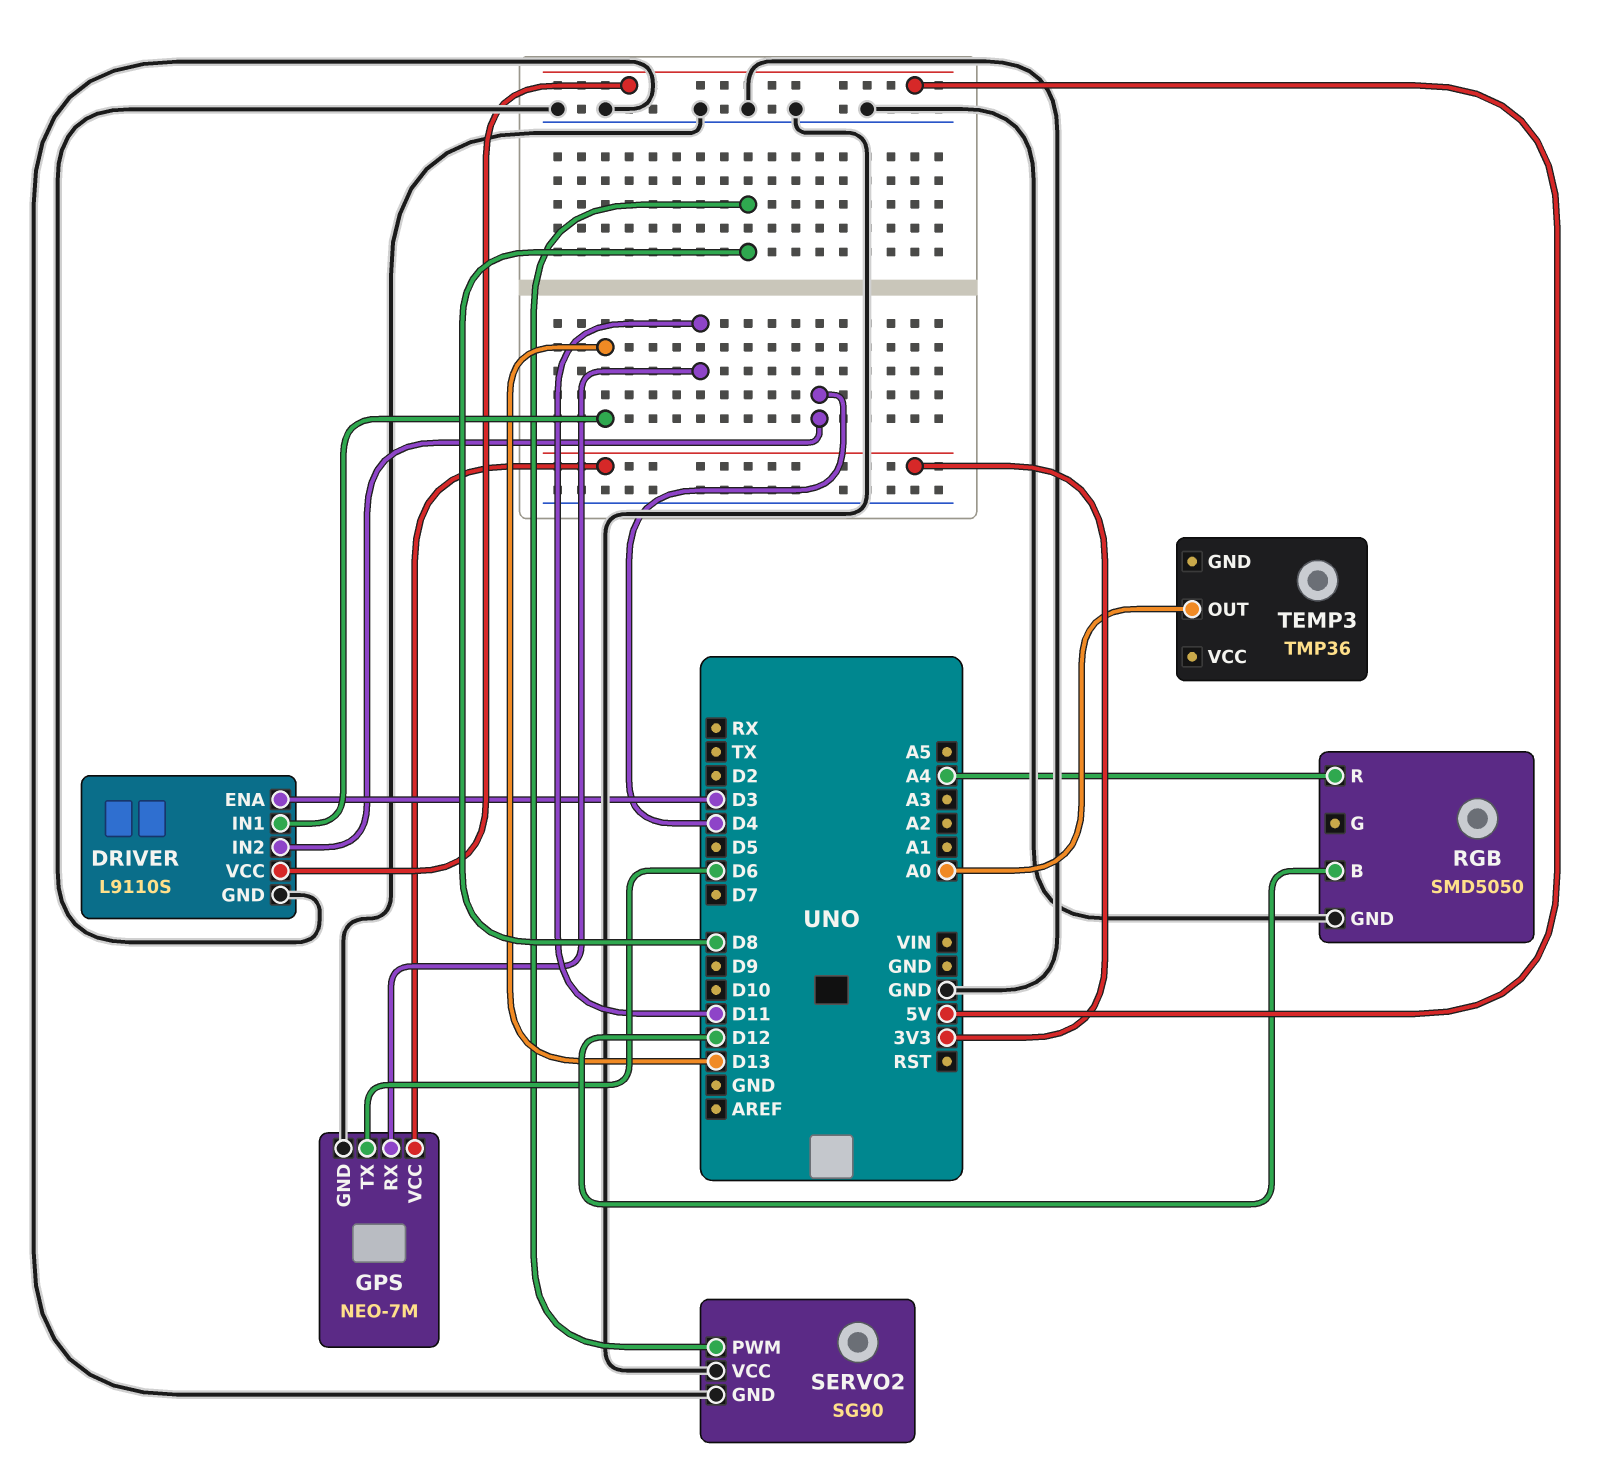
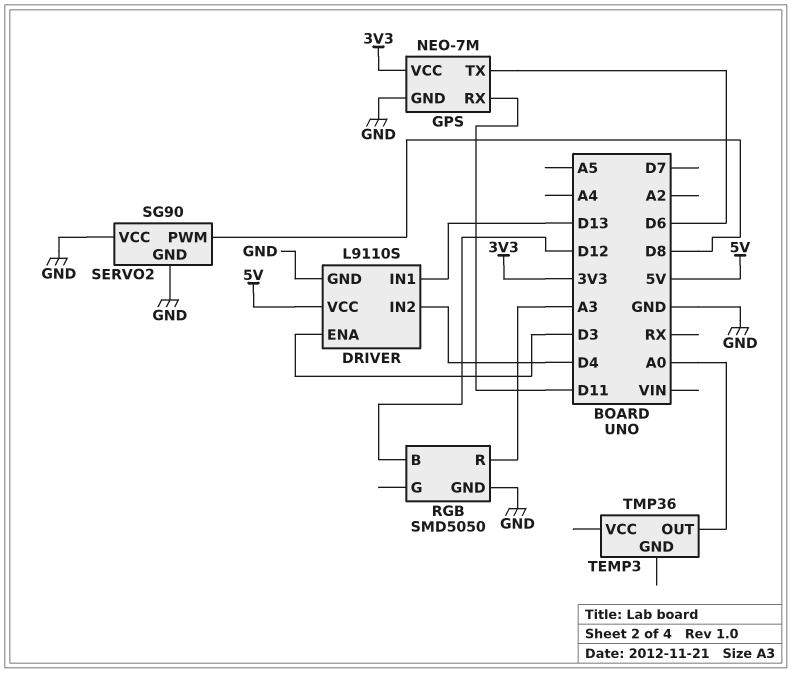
RGB pin R: A4 -> A3

